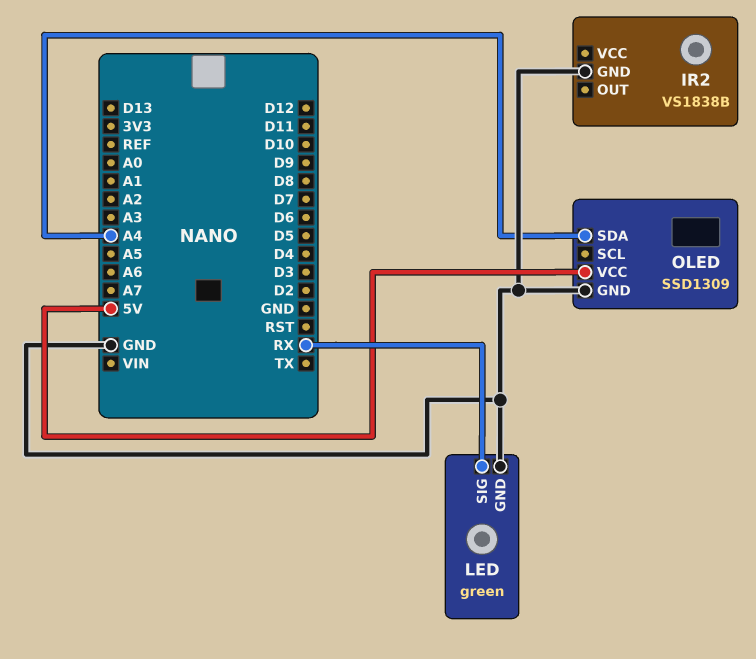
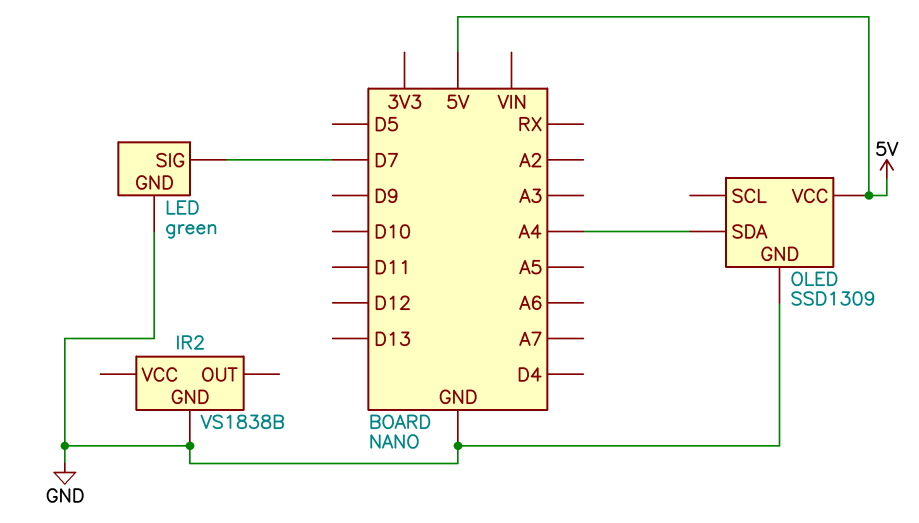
LED pin SIG: RX -> D7

